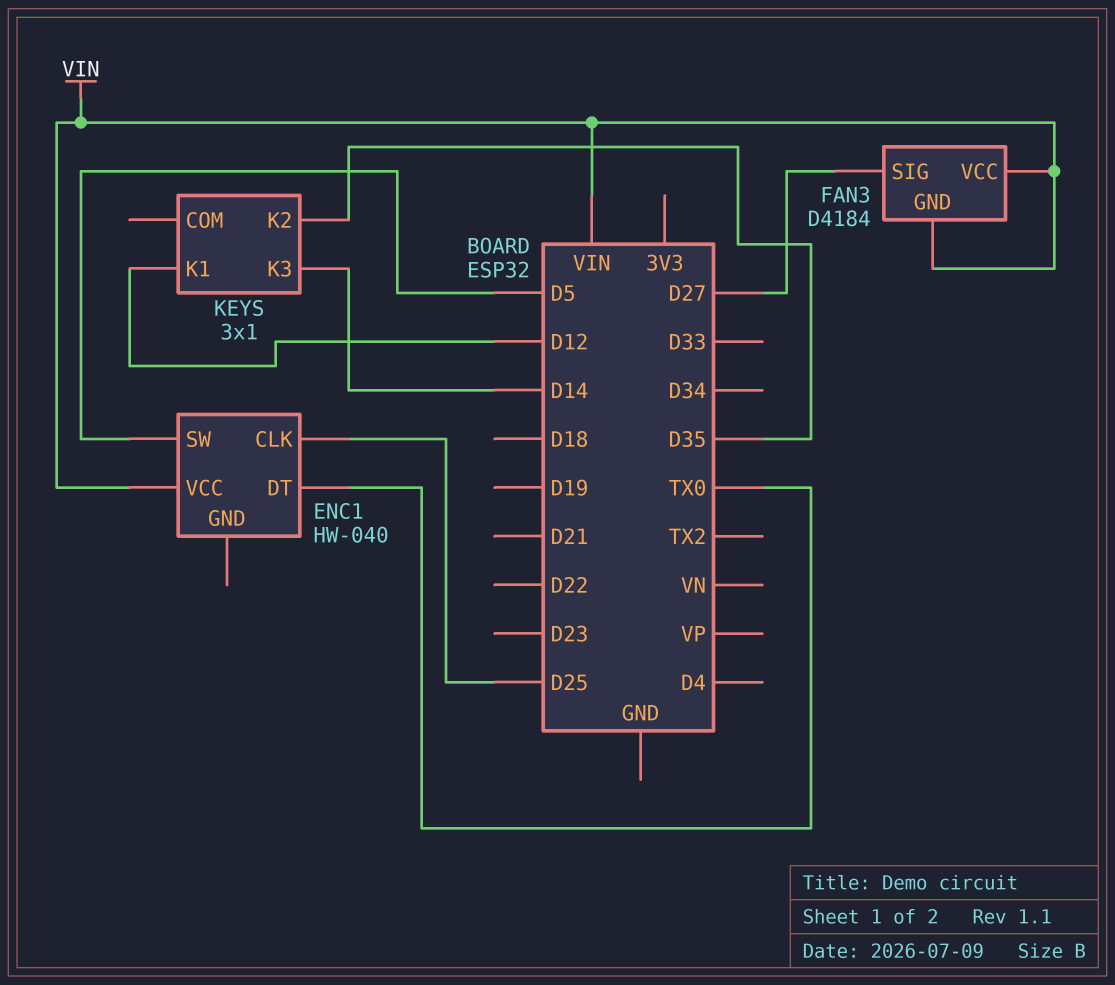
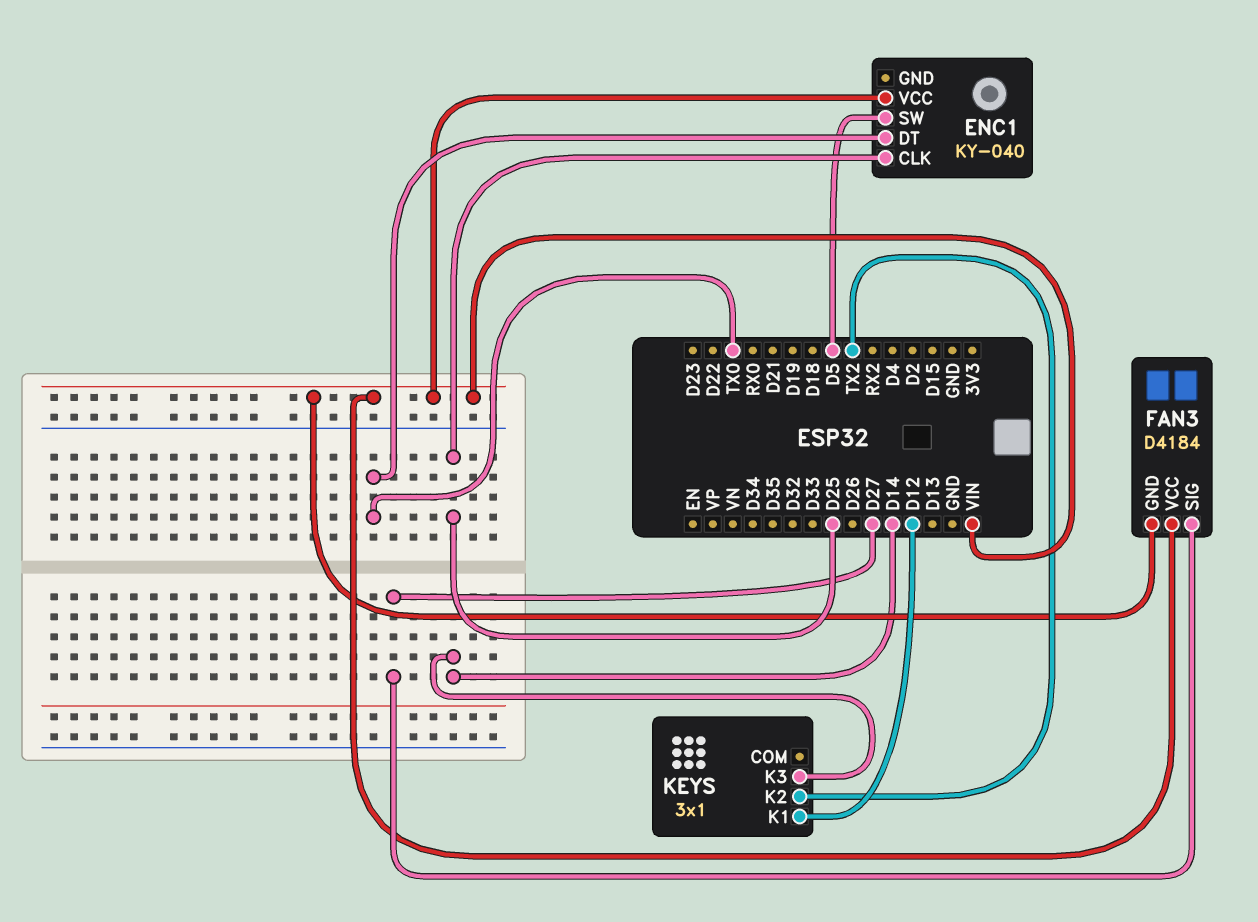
ENC1: HW-040 -> KY-040
KEYS pin K2: D35 -> TX2

